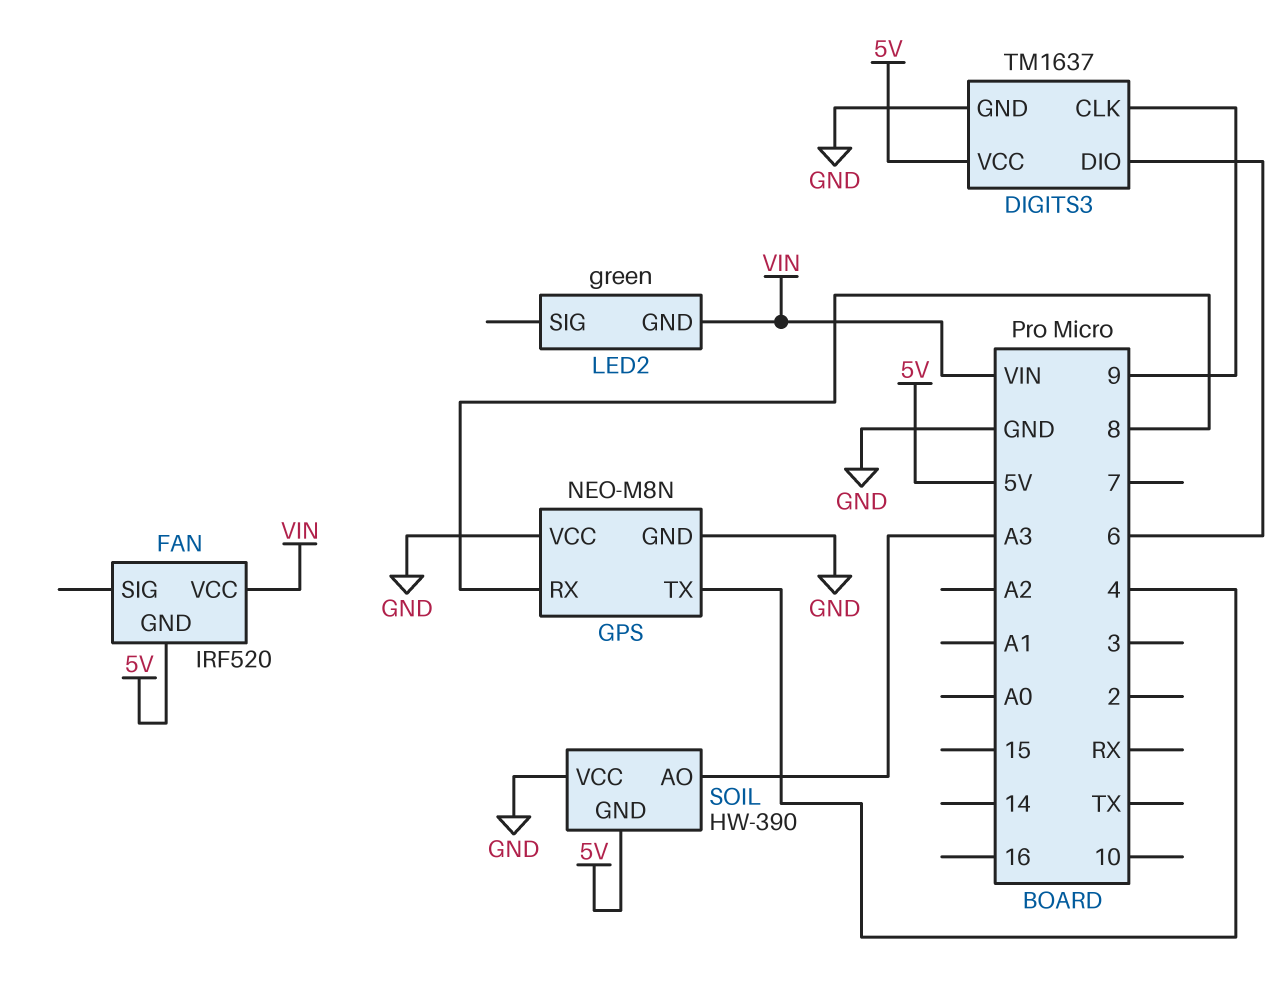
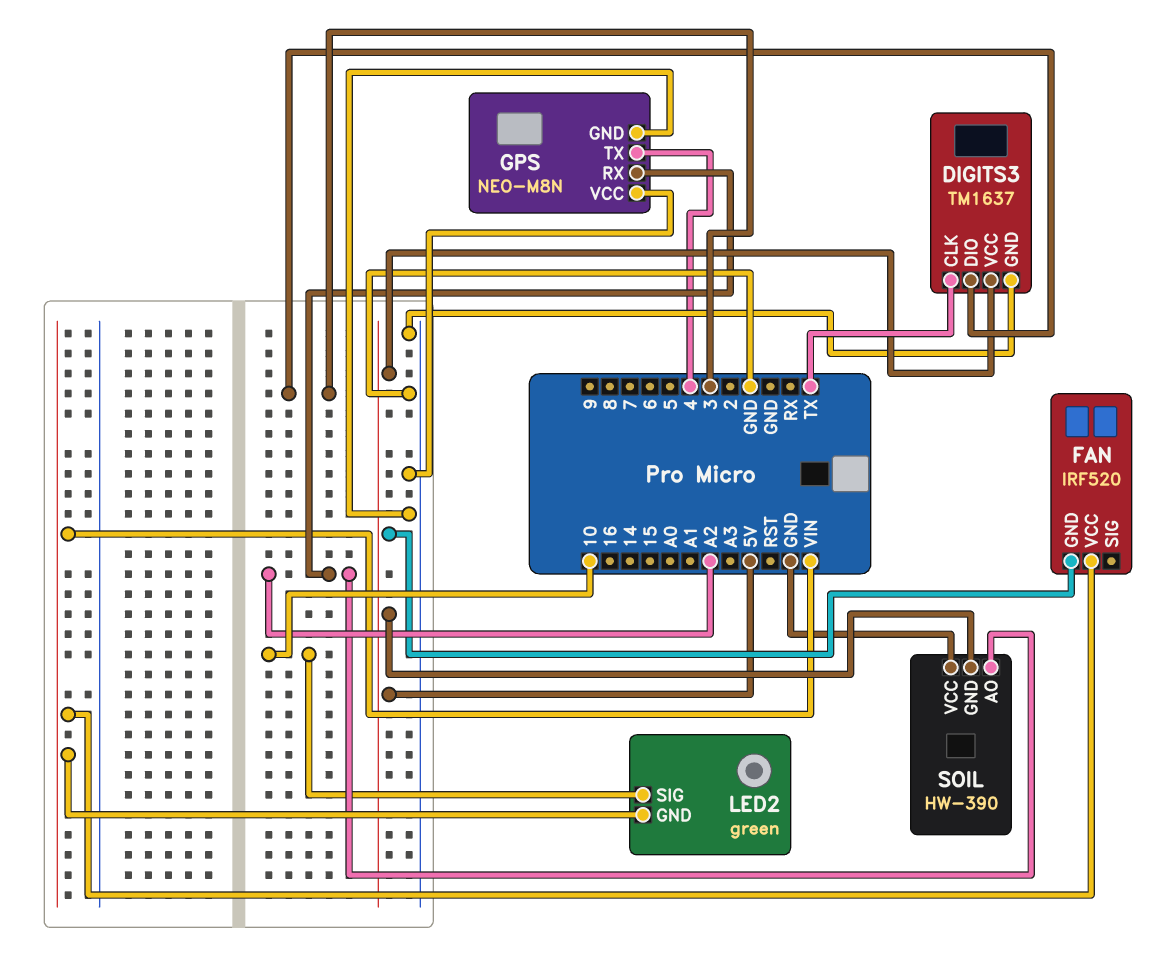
DIGITS3 pin CLK: 9 -> TX
DIGITS3 pin DIO: 6 -> 3
GPS pin RX: 8 -> A2
LED2 pin SIG: none -> 10
SOIL pin AO: A3 -> A2

